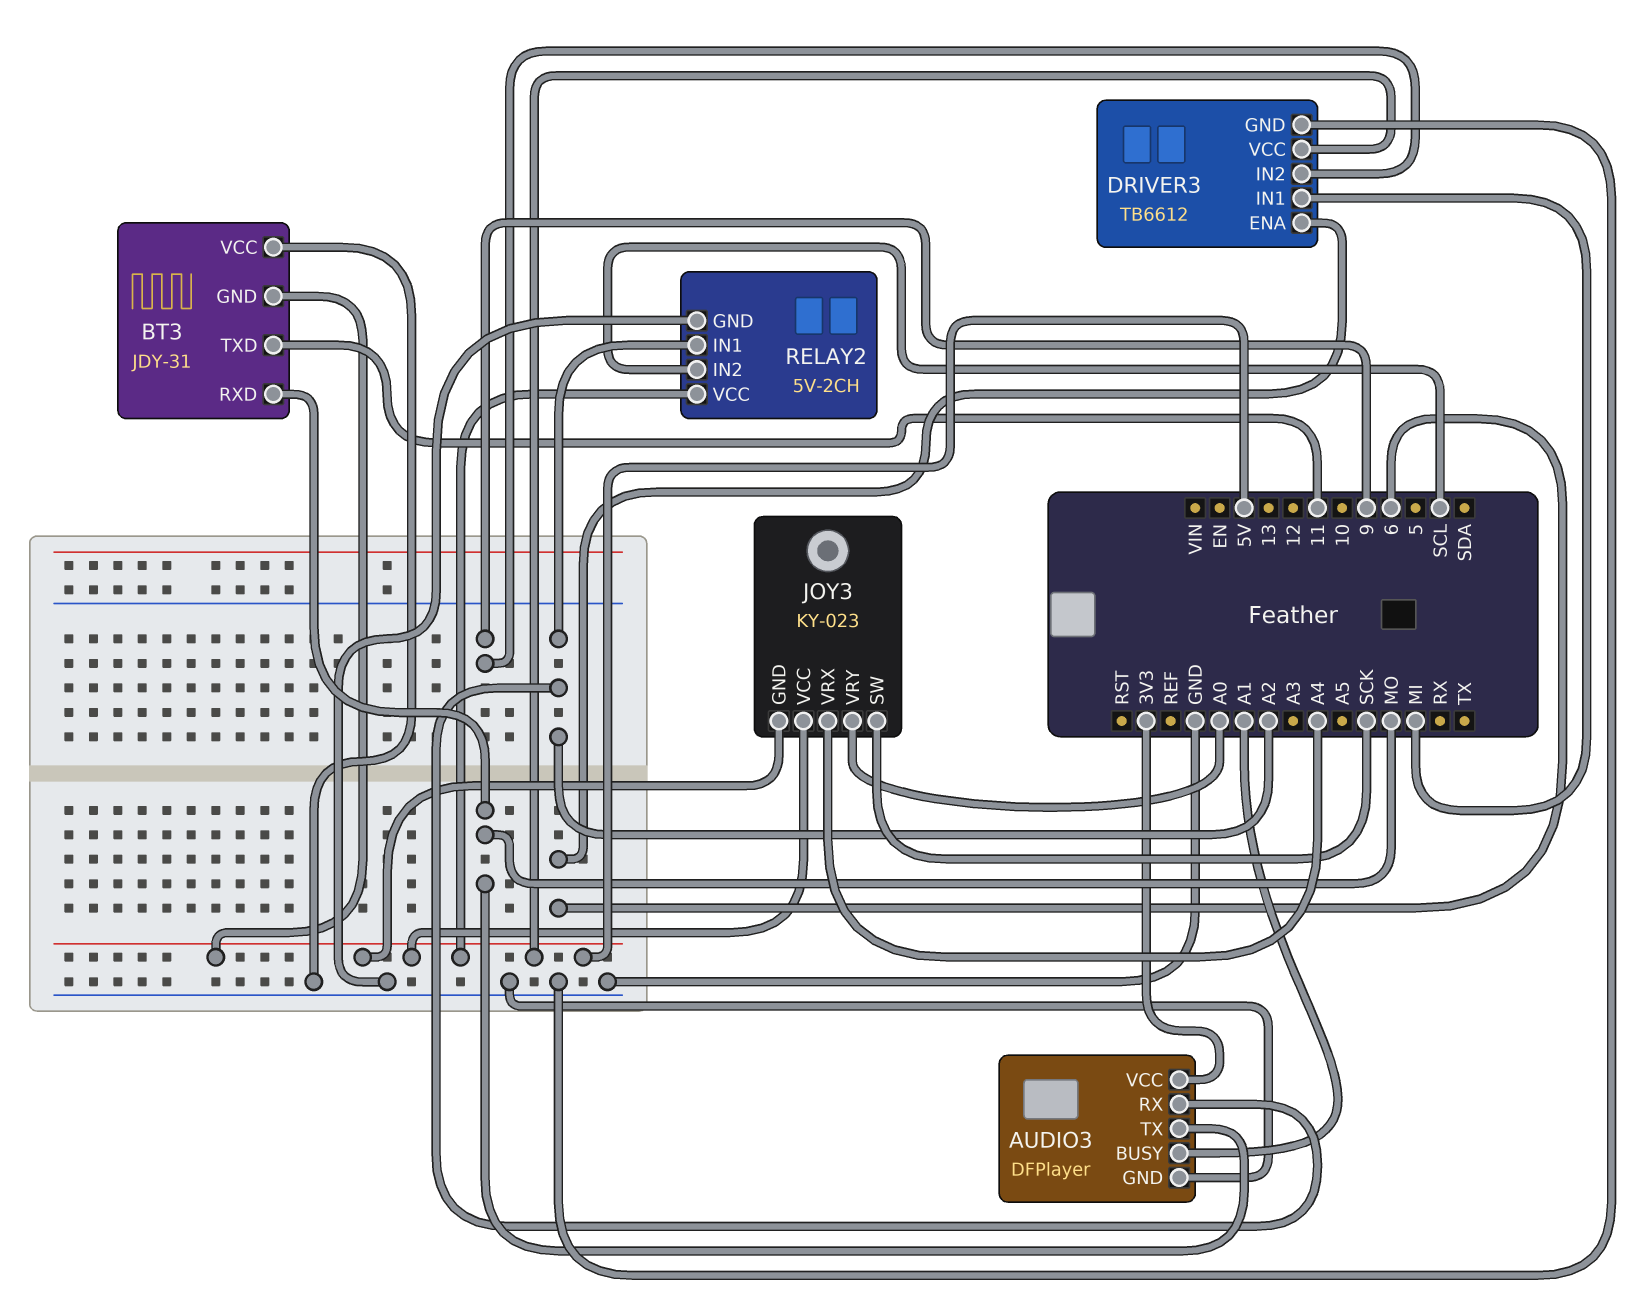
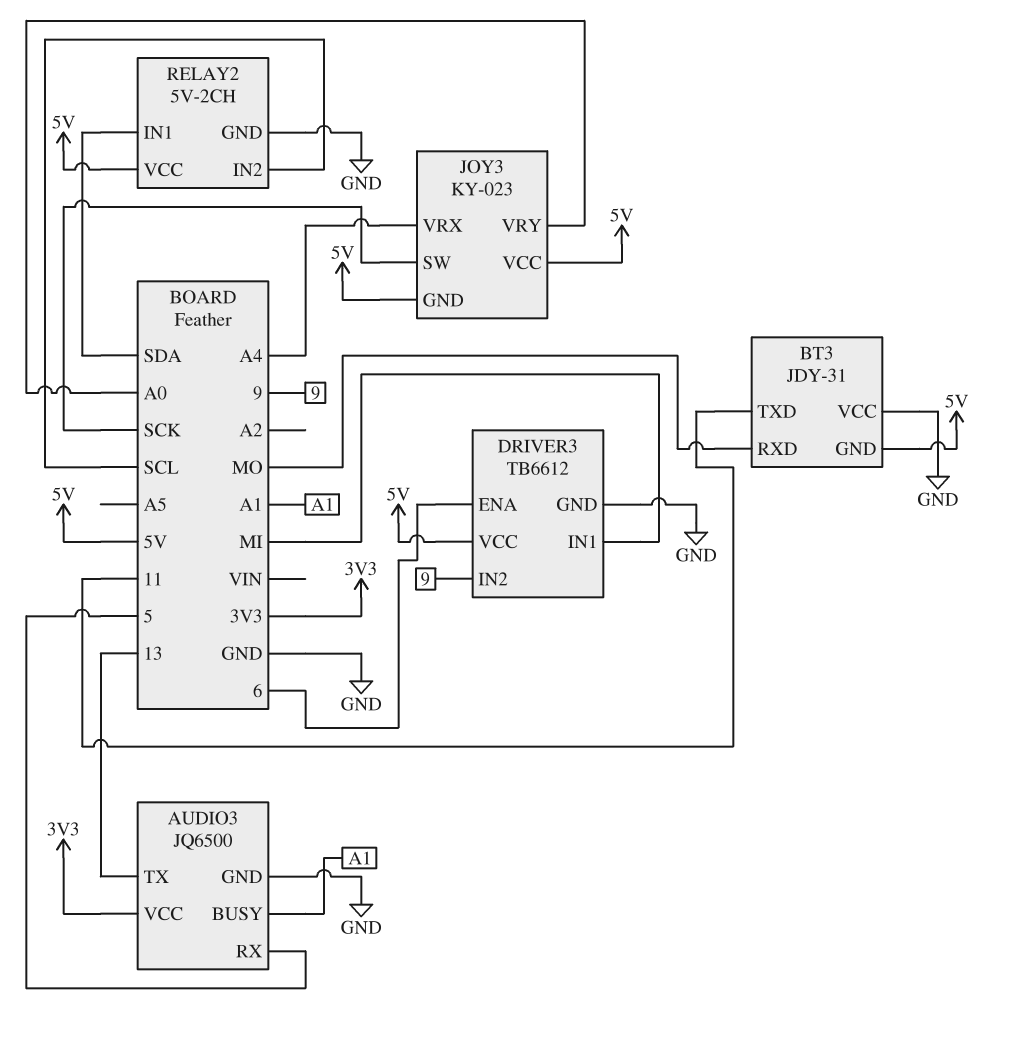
AUDIO3: DFPlayer -> JQ6500
AUDIO3 pin RX: A2 -> 5
AUDIO3 pin TX: MO -> 13
RELAY2 pin IN1: A2 -> SDA

